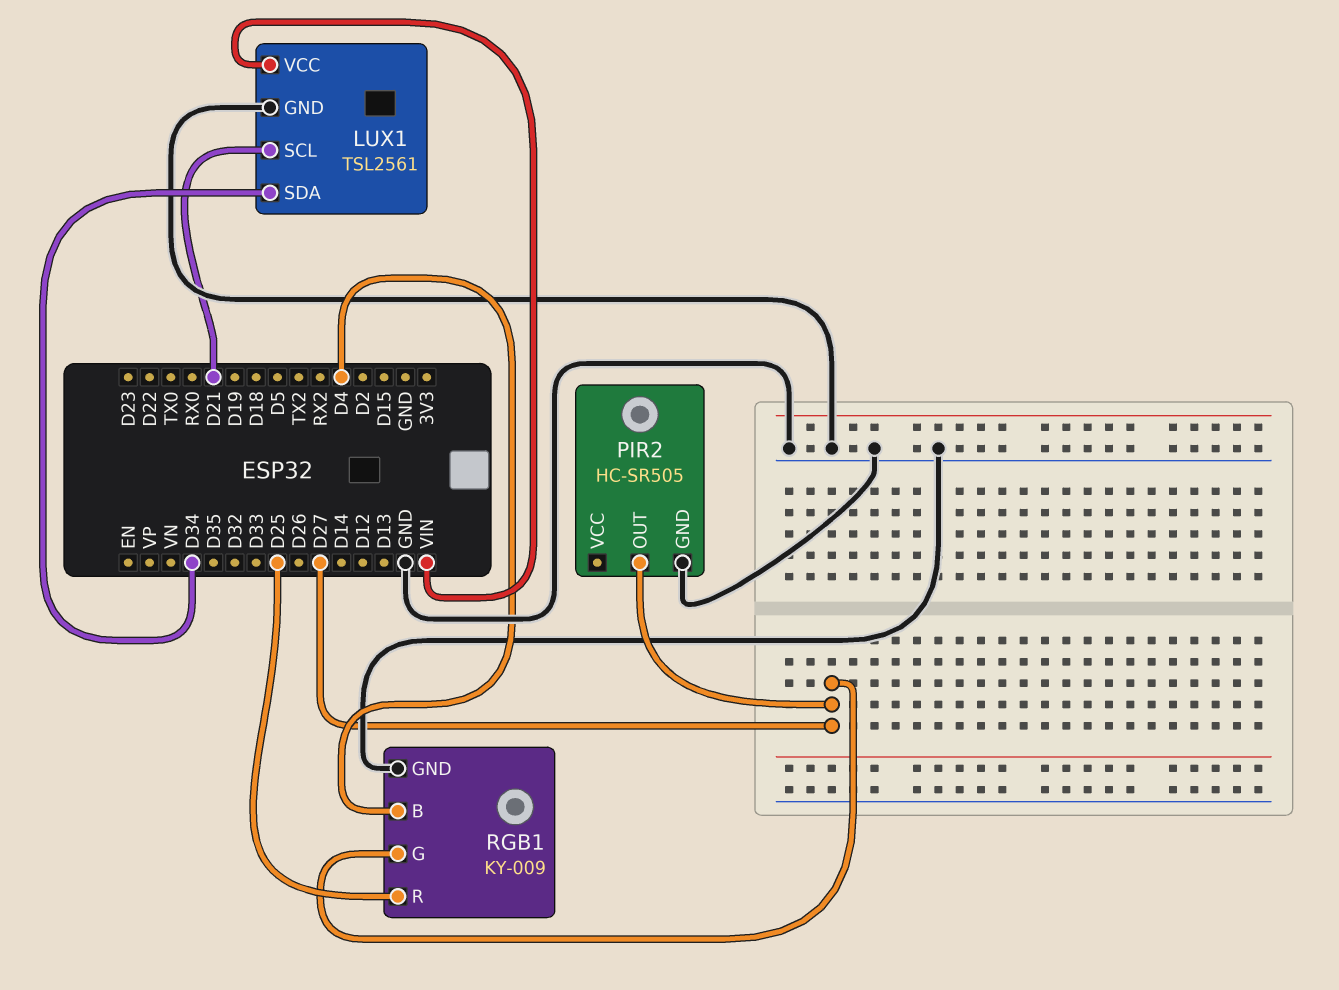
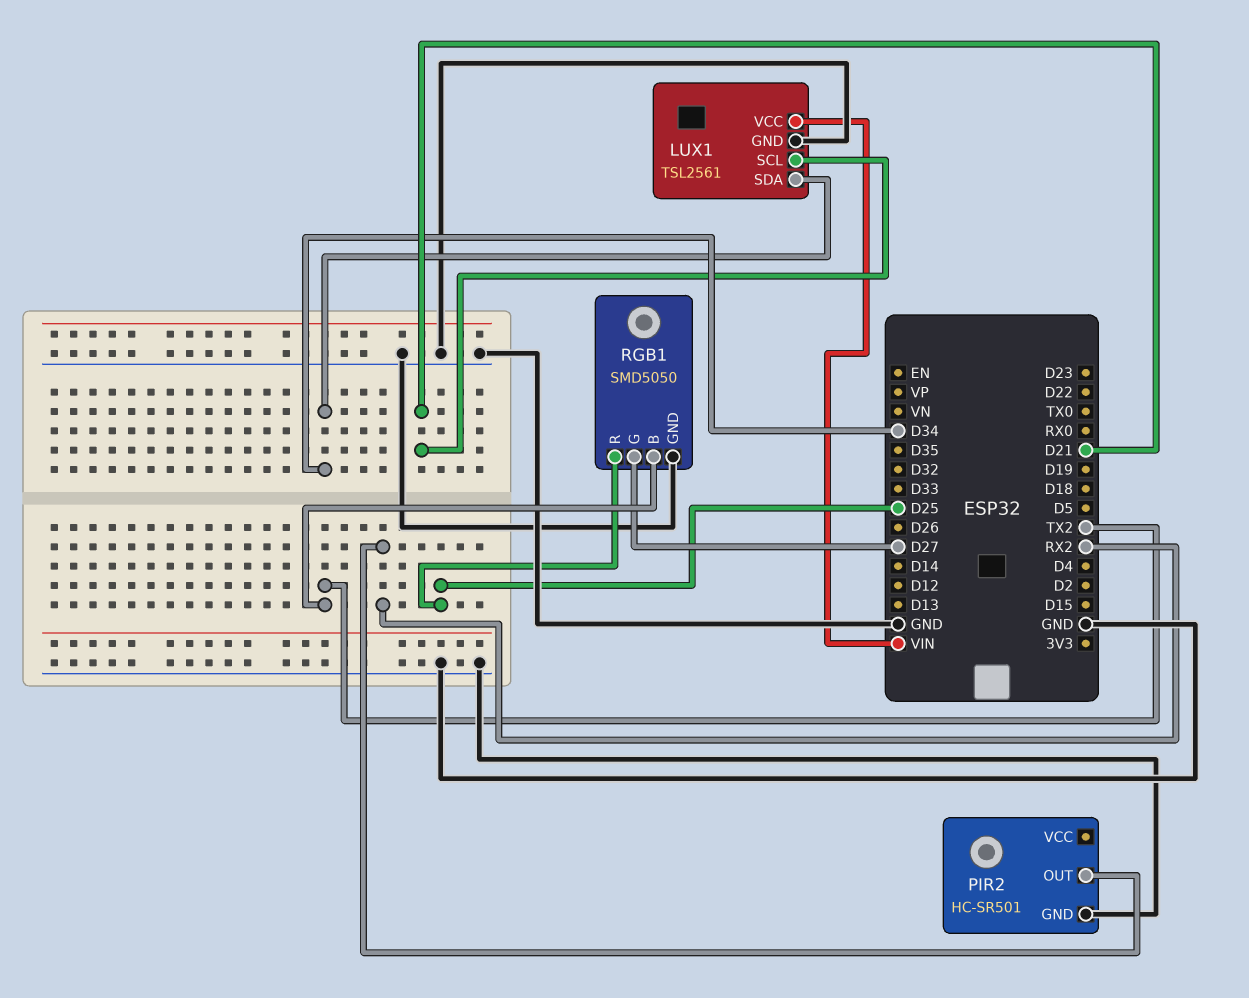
PIR2: HC-SR505 -> HC-SR501
PIR2 pin OUT: D27 -> RX2
RGB1: KY-009 -> SMD5050
RGB1 pin B: D4 -> TX2

